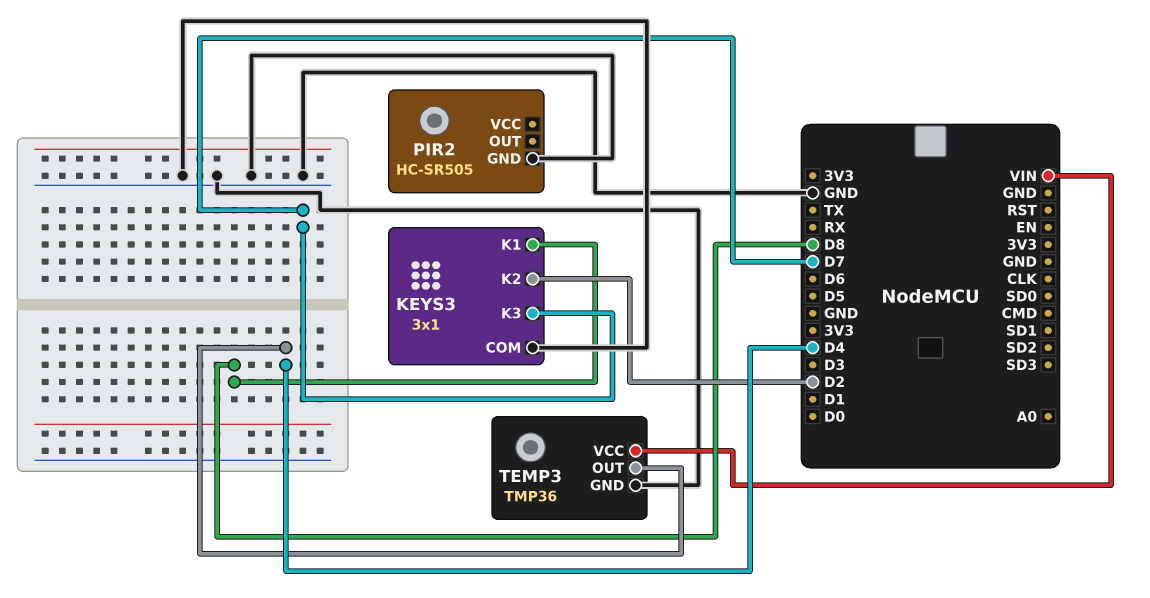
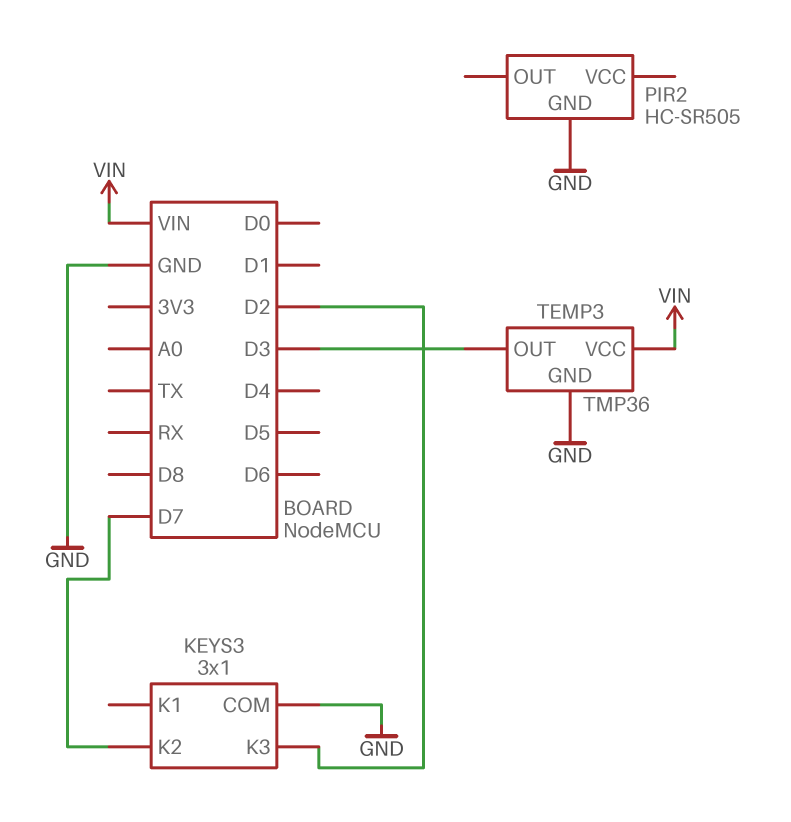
KEYS3 pin K1: D8 -> none
KEYS3 pin K2: D2 -> D7
KEYS3 pin K3: D7 -> D2
TEMP3 pin OUT: D4 -> D3

